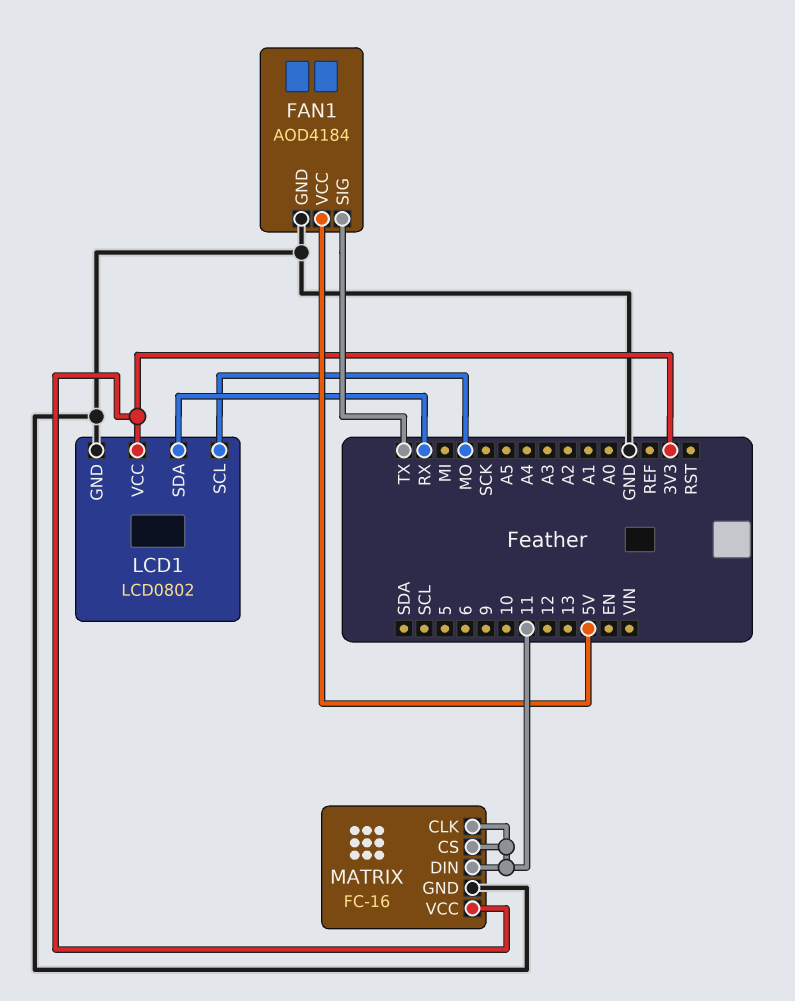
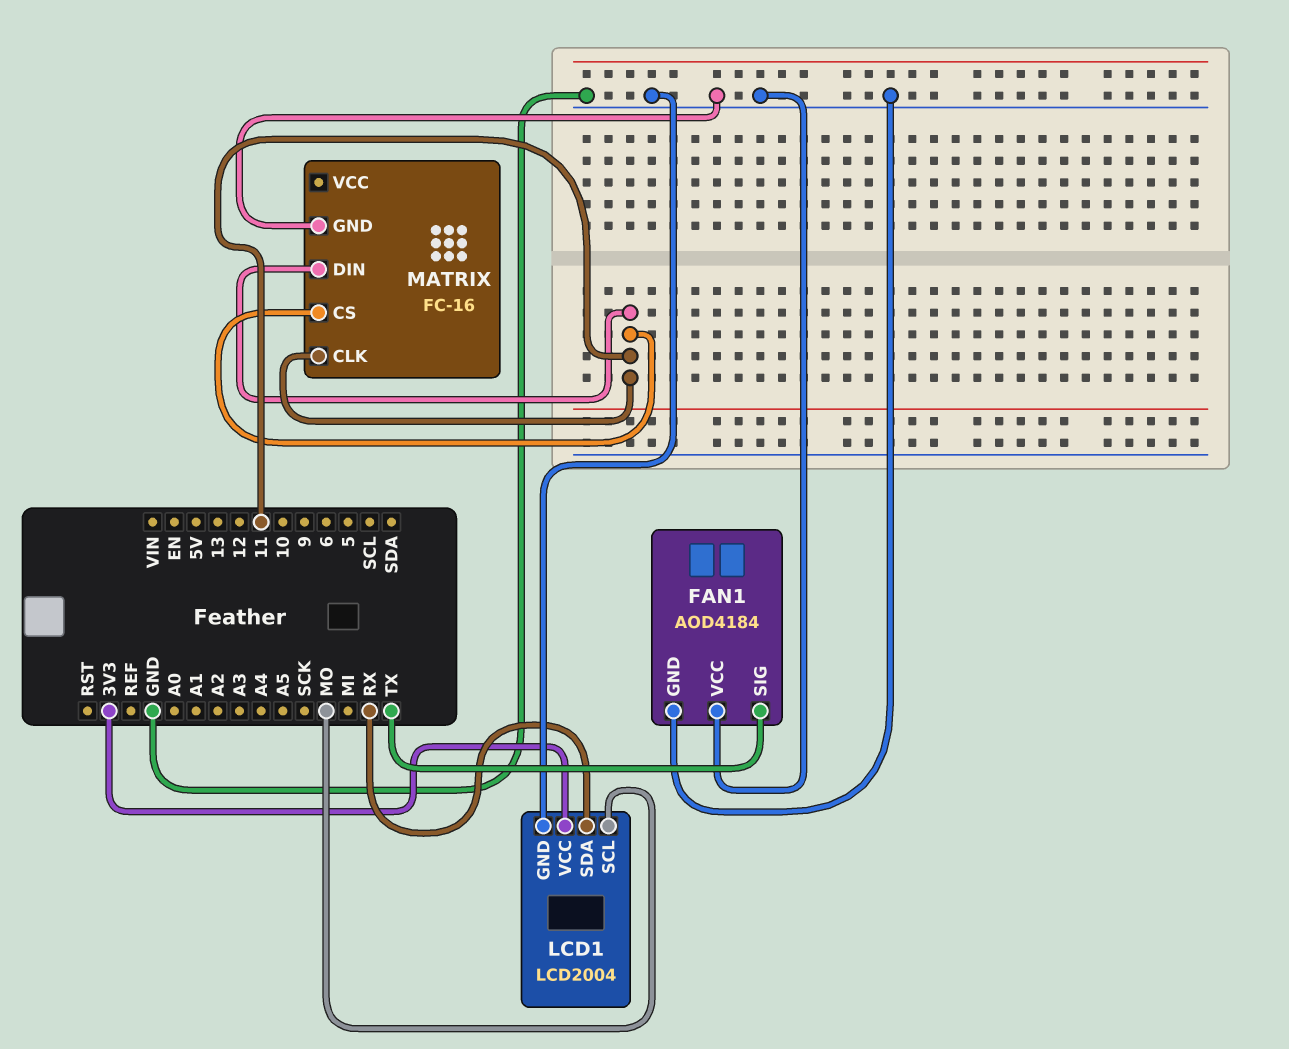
FAN1 pin VCC: 5V -> GND
LCD1: LCD0802 -> LCD2004
MATRIX pin VCC: 3V3 -> none

